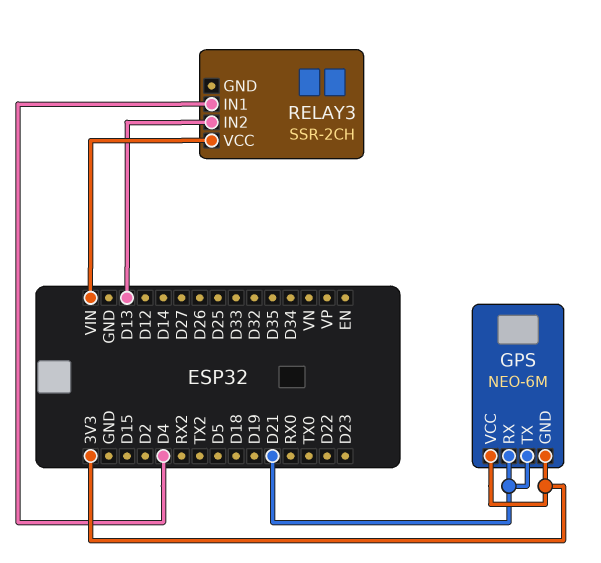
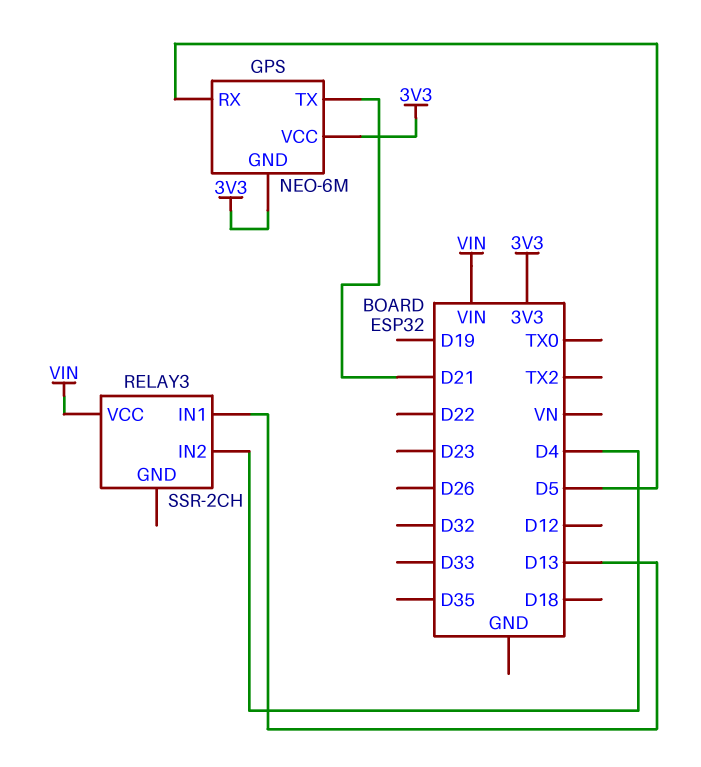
GPS pin RX: D21 -> D5
RELAY3 pin IN1: D4 -> D13
RELAY3 pin IN2: D13 -> D4

